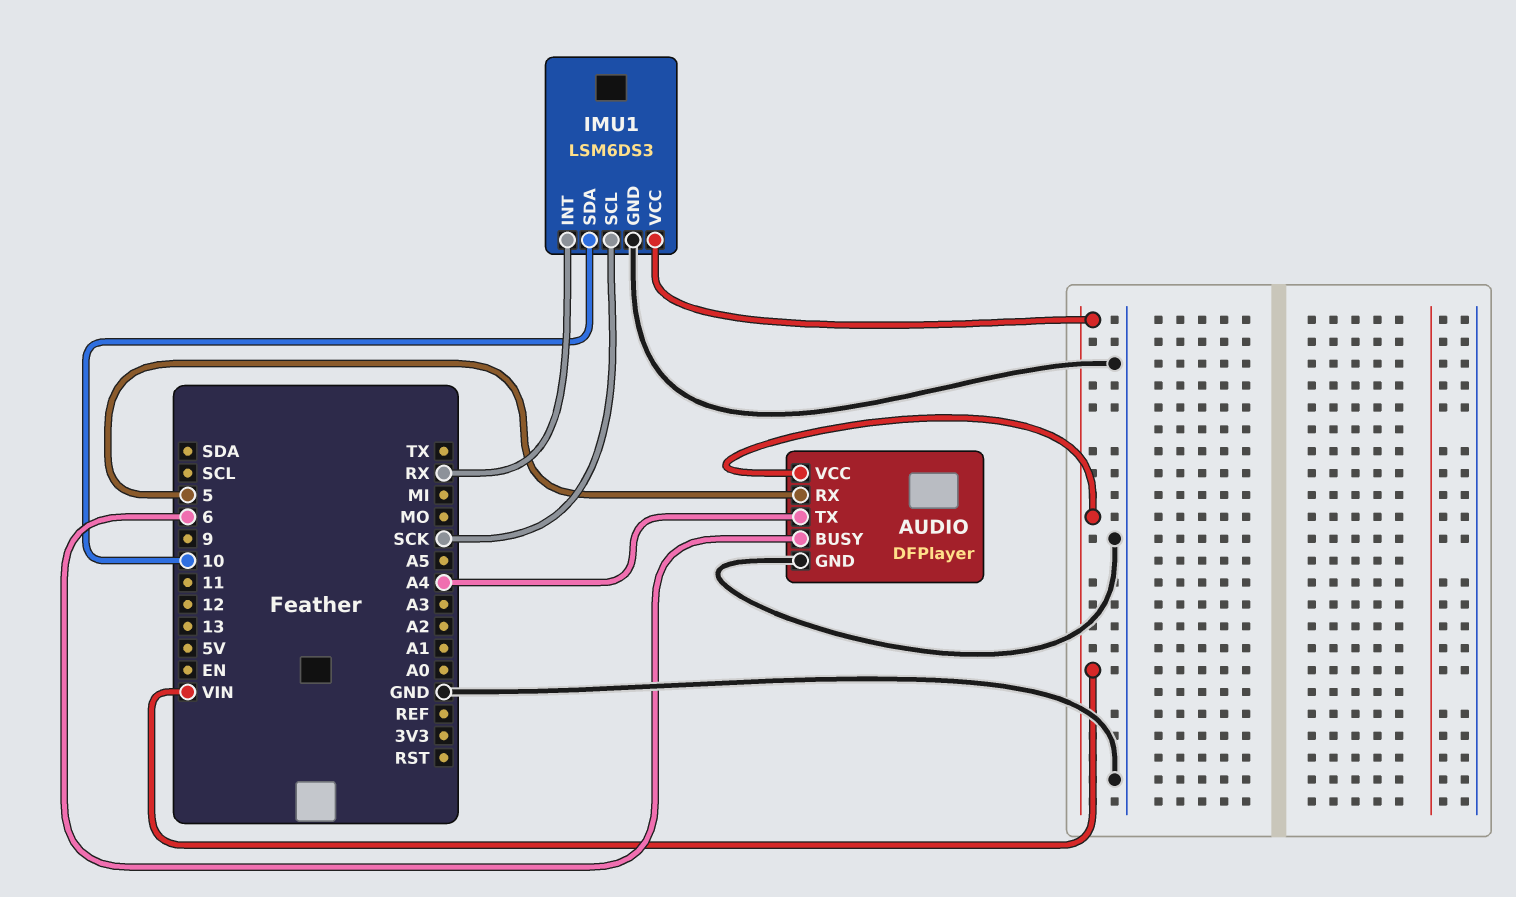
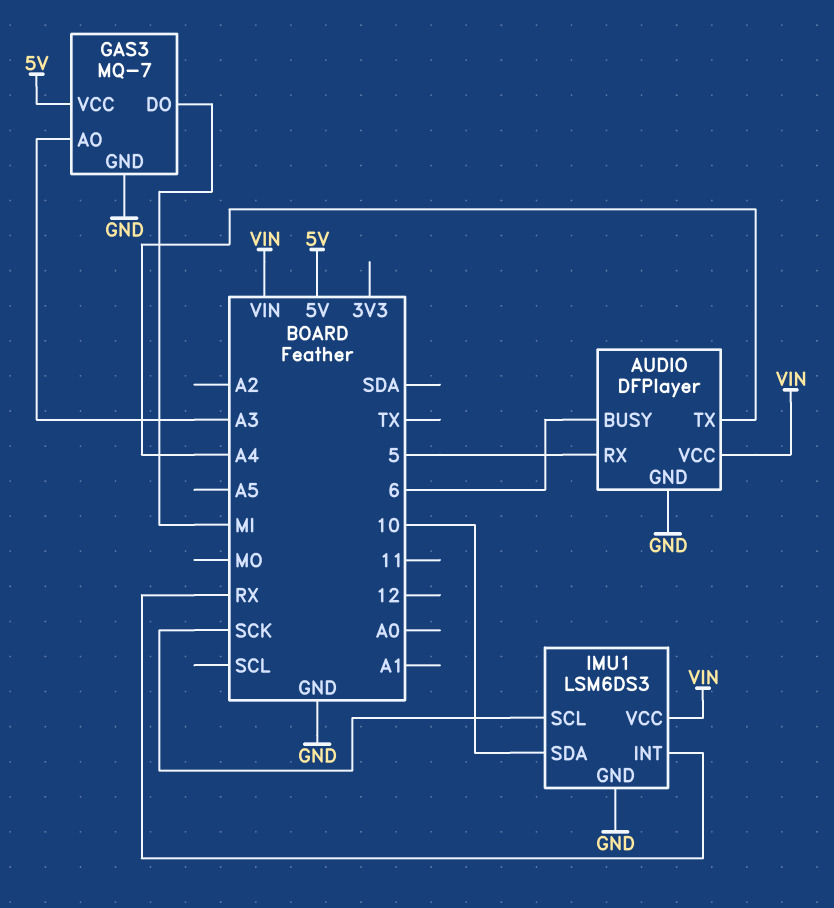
GAS3: none -> MQ-7
GAS3 pin AO: none -> A3
GAS3 pin DO: none -> MI
GAS3 pin GND: none -> GND
GAS3 pin VCC: none -> 5V

